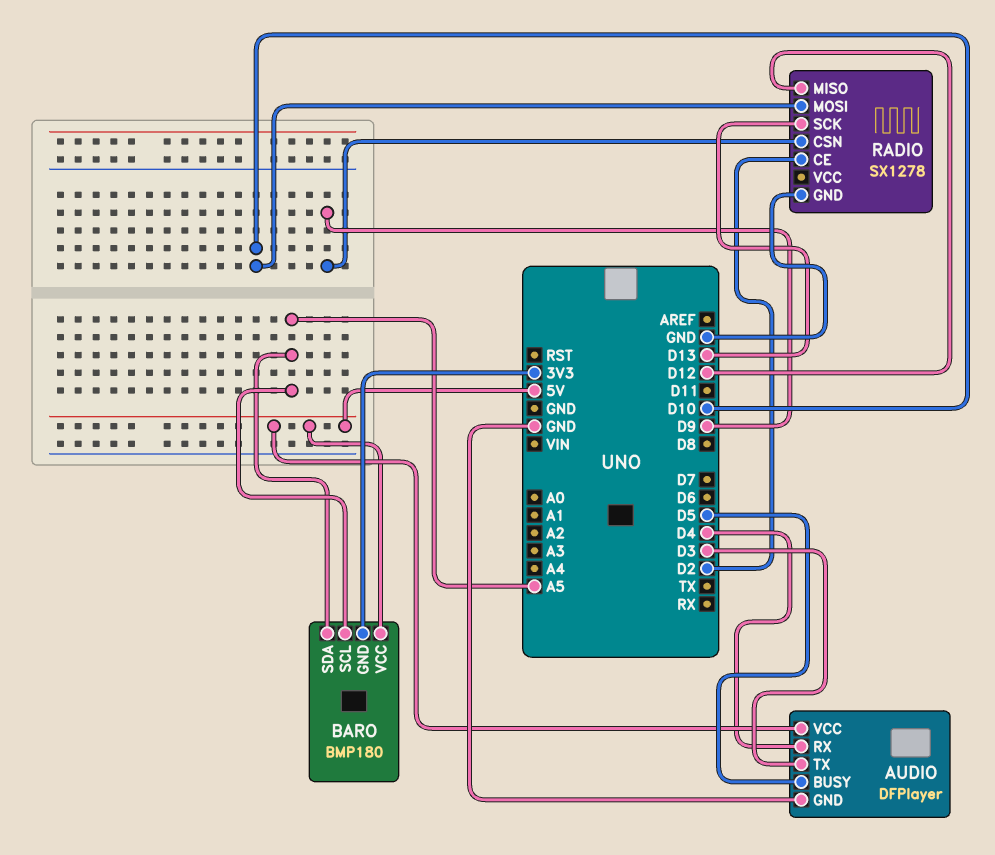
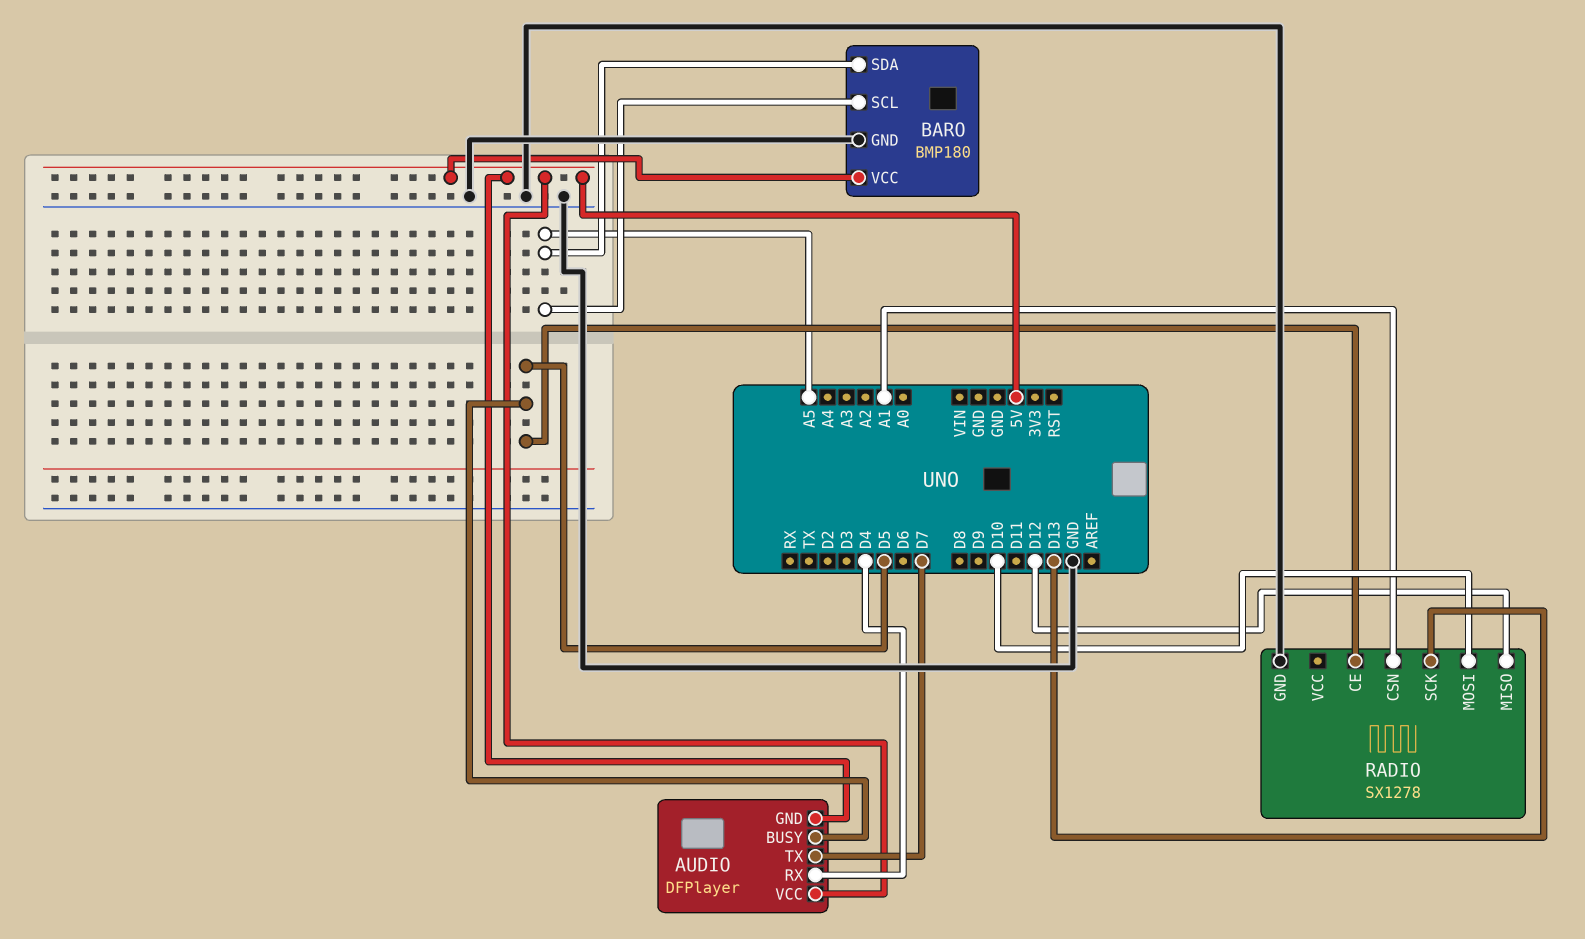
AUDIO pin GND: GND -> 5V
AUDIO pin TX: D3 -> D7
BARO pin GND: 3V3 -> GND
RADIO pin CE: D2 -> D5
RADIO pin CSN: D9 -> A1

